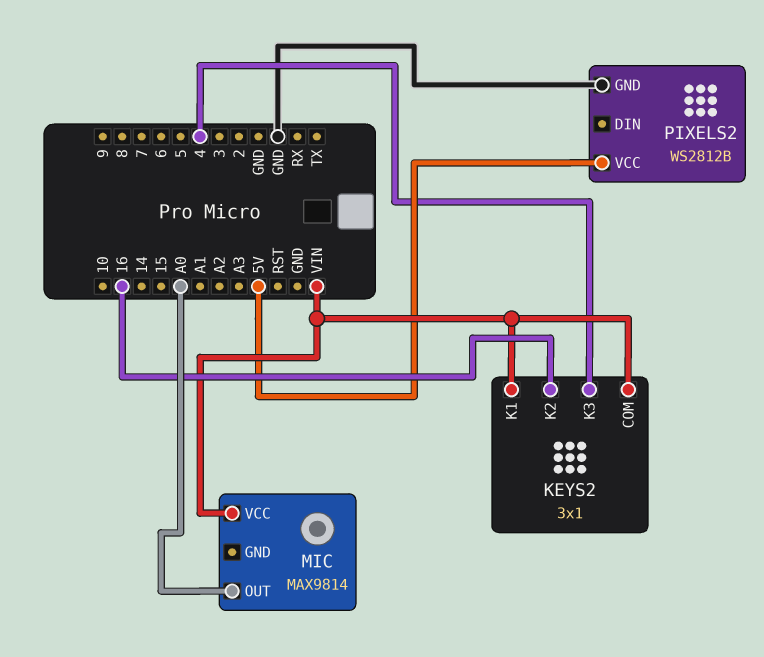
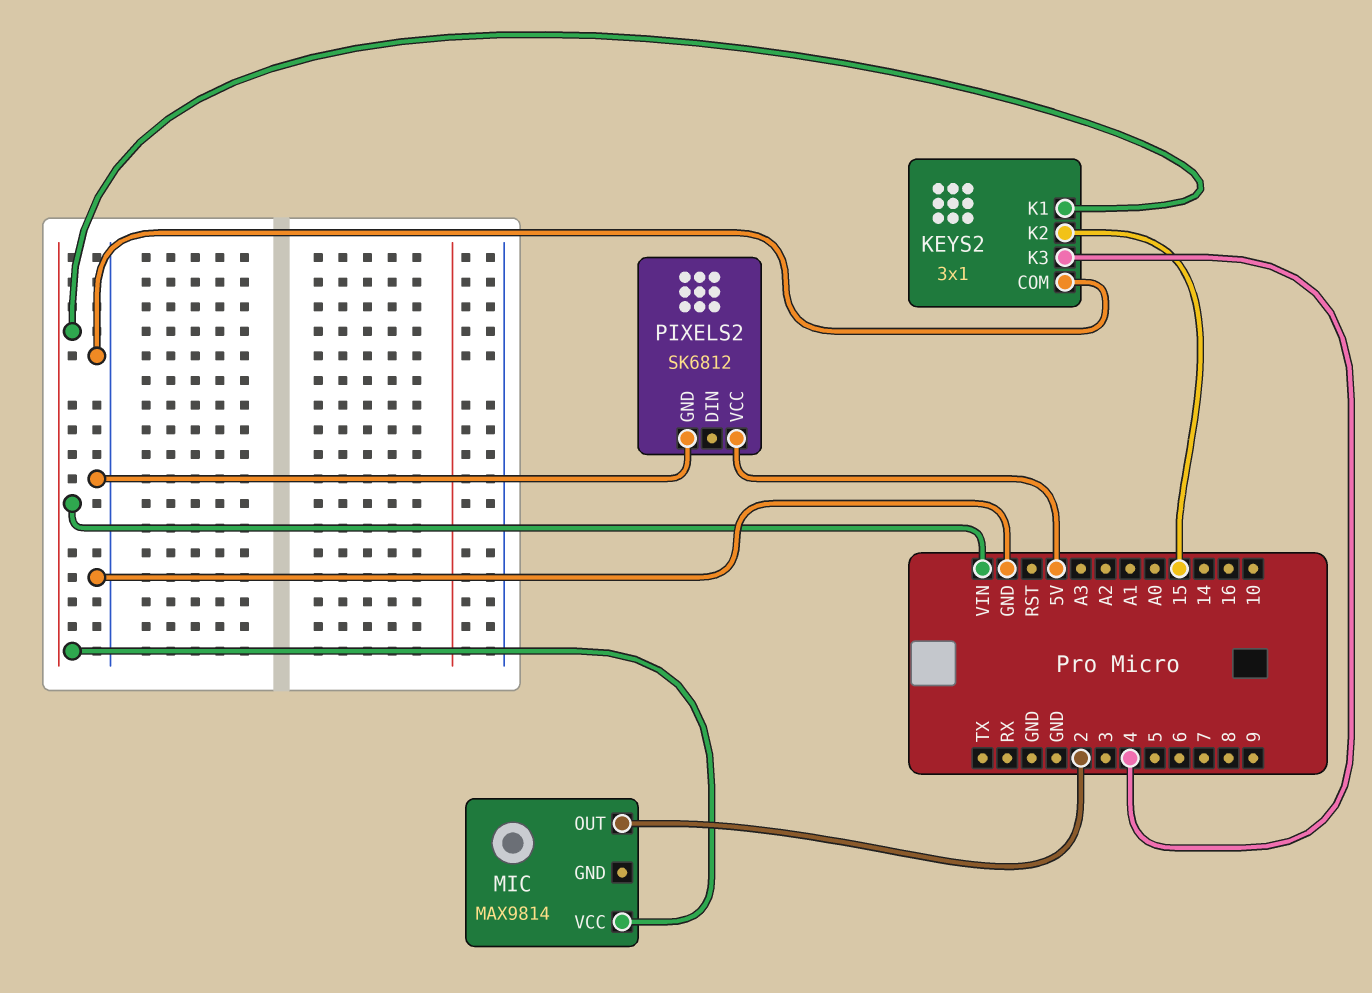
KEYS2 pin COM: VIN -> GND
KEYS2 pin K2: 16 -> 15
MIC pin OUT: A0 -> 2
PIXELS2: WS2812B -> SK6812

